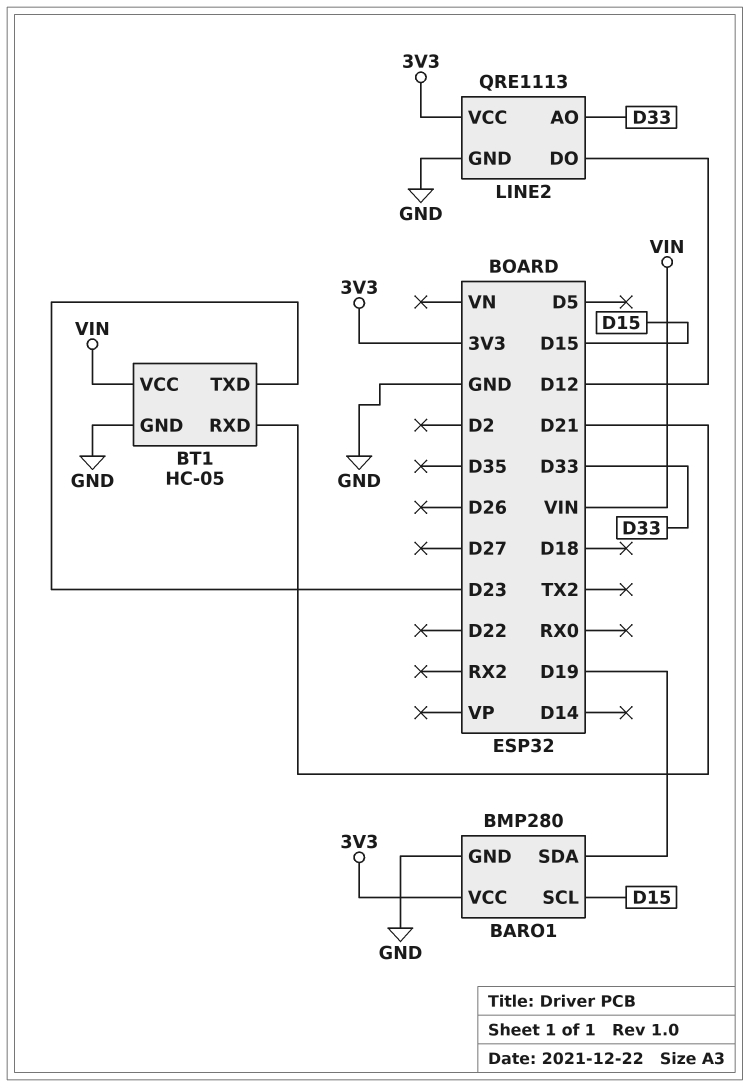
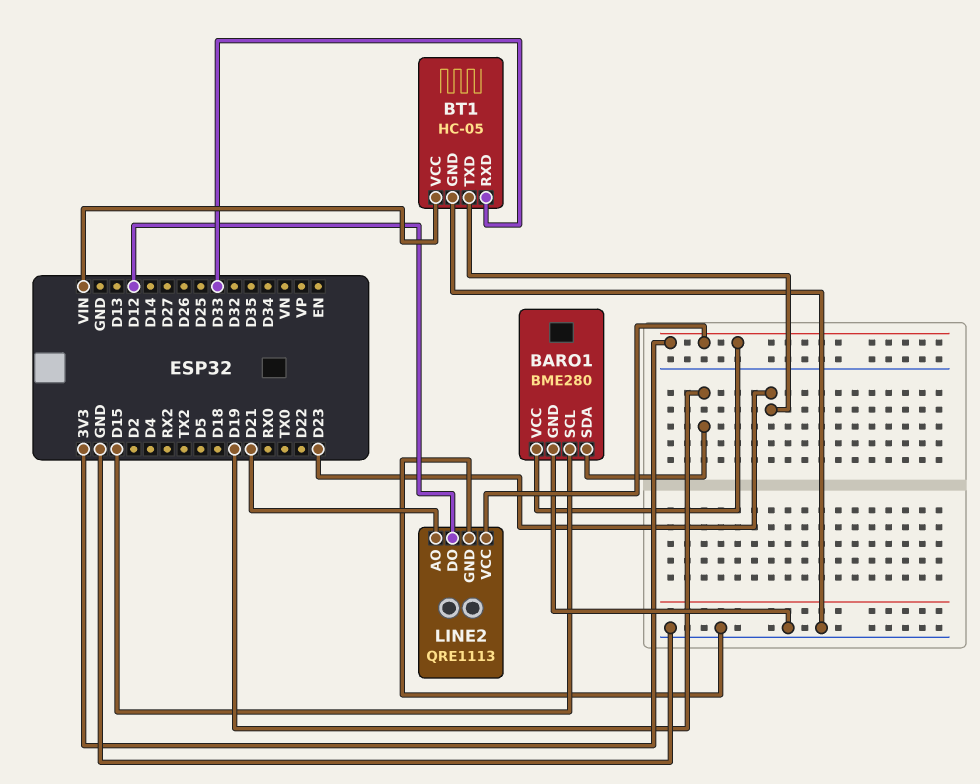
BARO1: BMP280 -> BME280
BT1 pin RXD: D21 -> D33
LINE2 pin AO: D33 -> D21

